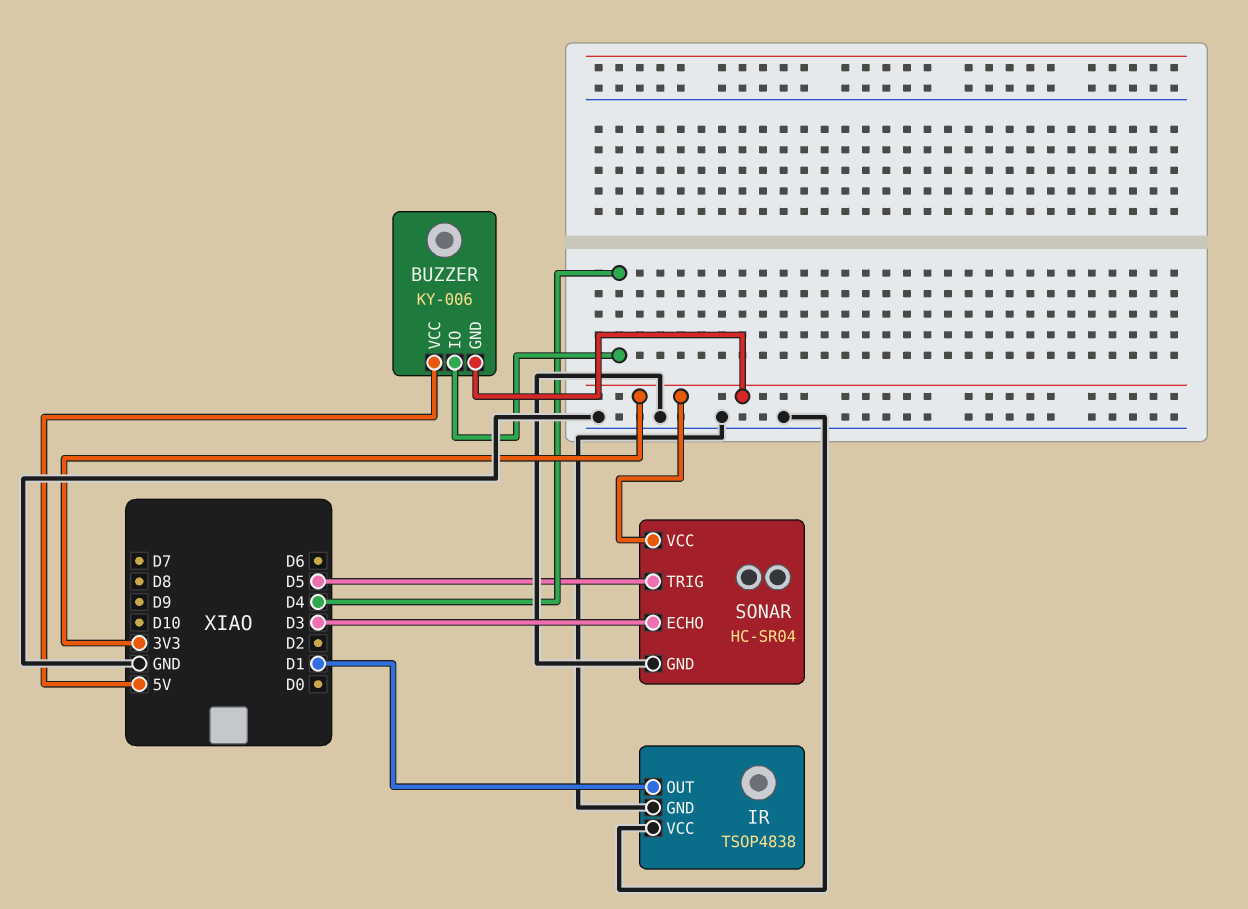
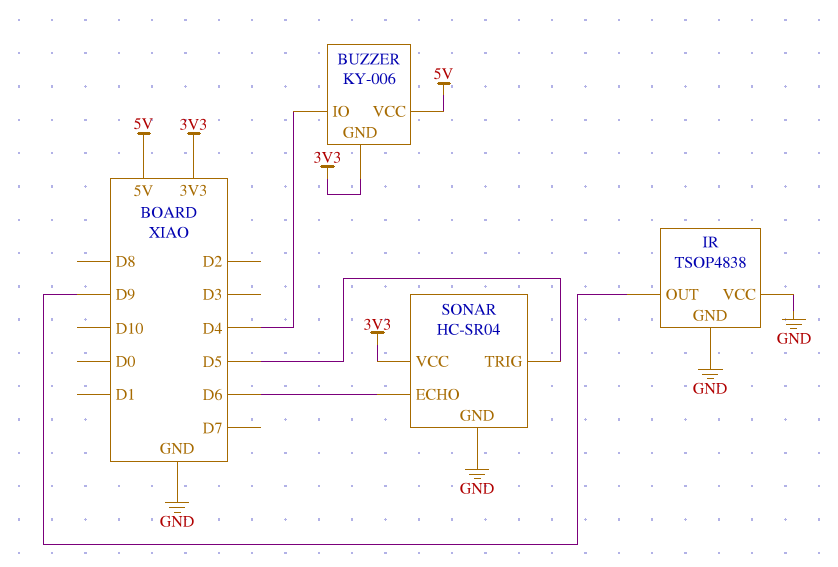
IR pin OUT: D1 -> D9
SONAR pin ECHO: D3 -> D6

